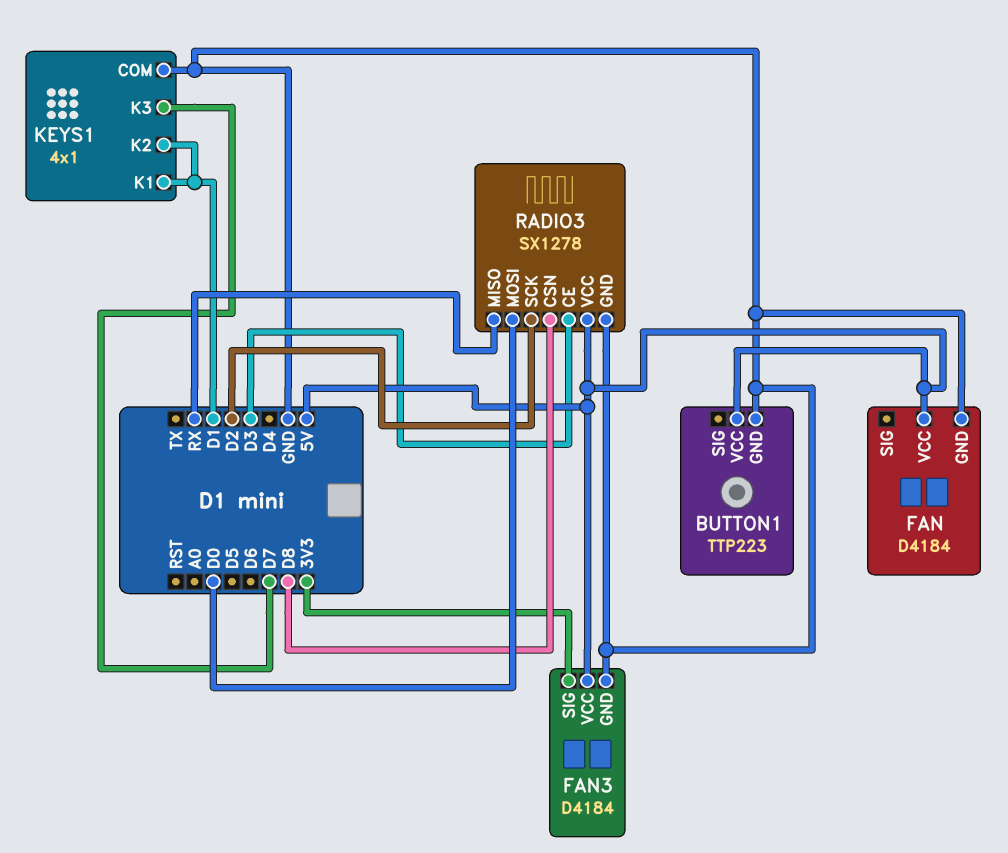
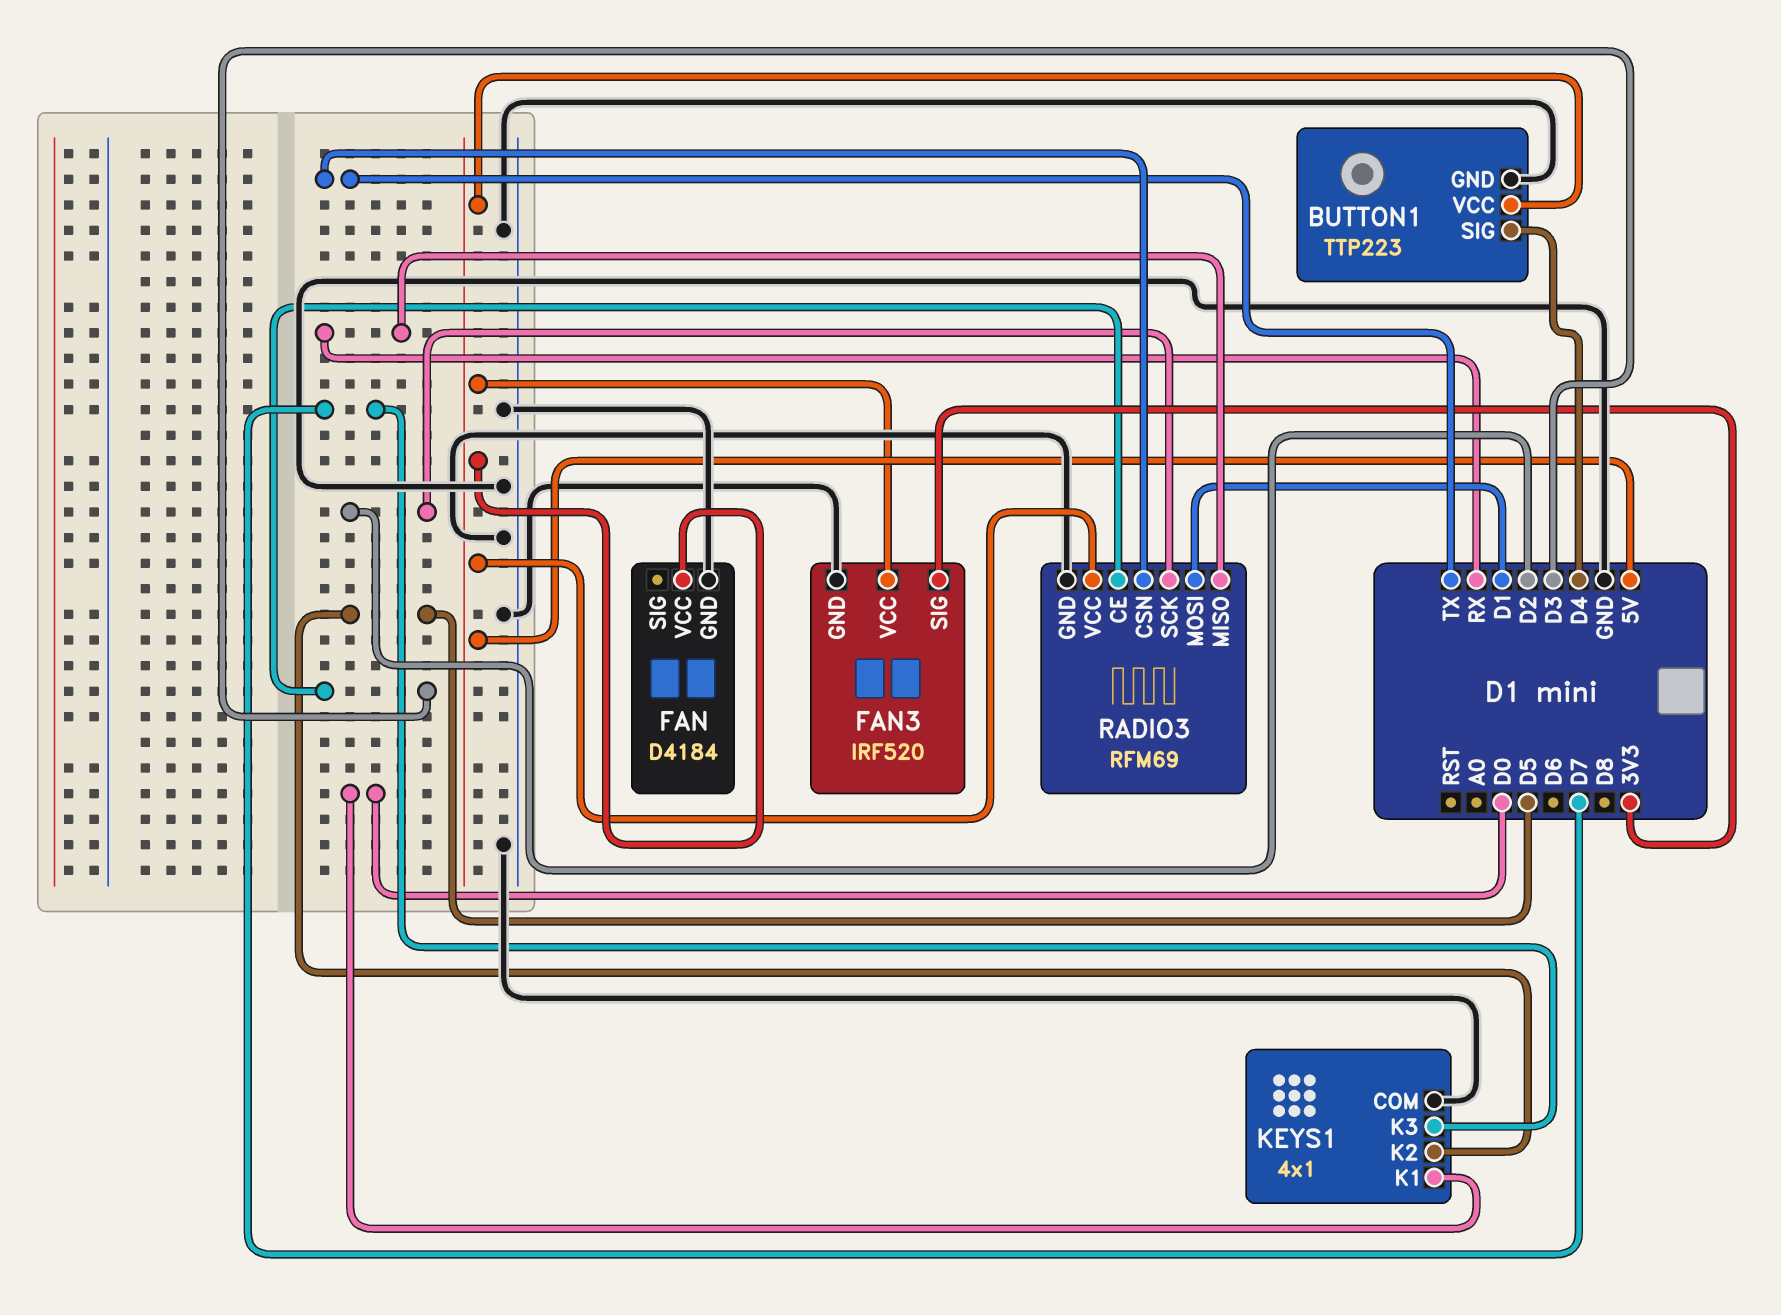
BUTTON1 pin SIG: none -> D4
FAN3: D4184 -> IRF520
KEYS1 pin K1: D1 -> D0
KEYS1 pin K2: D1 -> D5
RADIO3: SX1278 -> RFM69
RADIO3 pin CSN: D8 -> TX
RADIO3 pin MOSI: D0 -> D1

